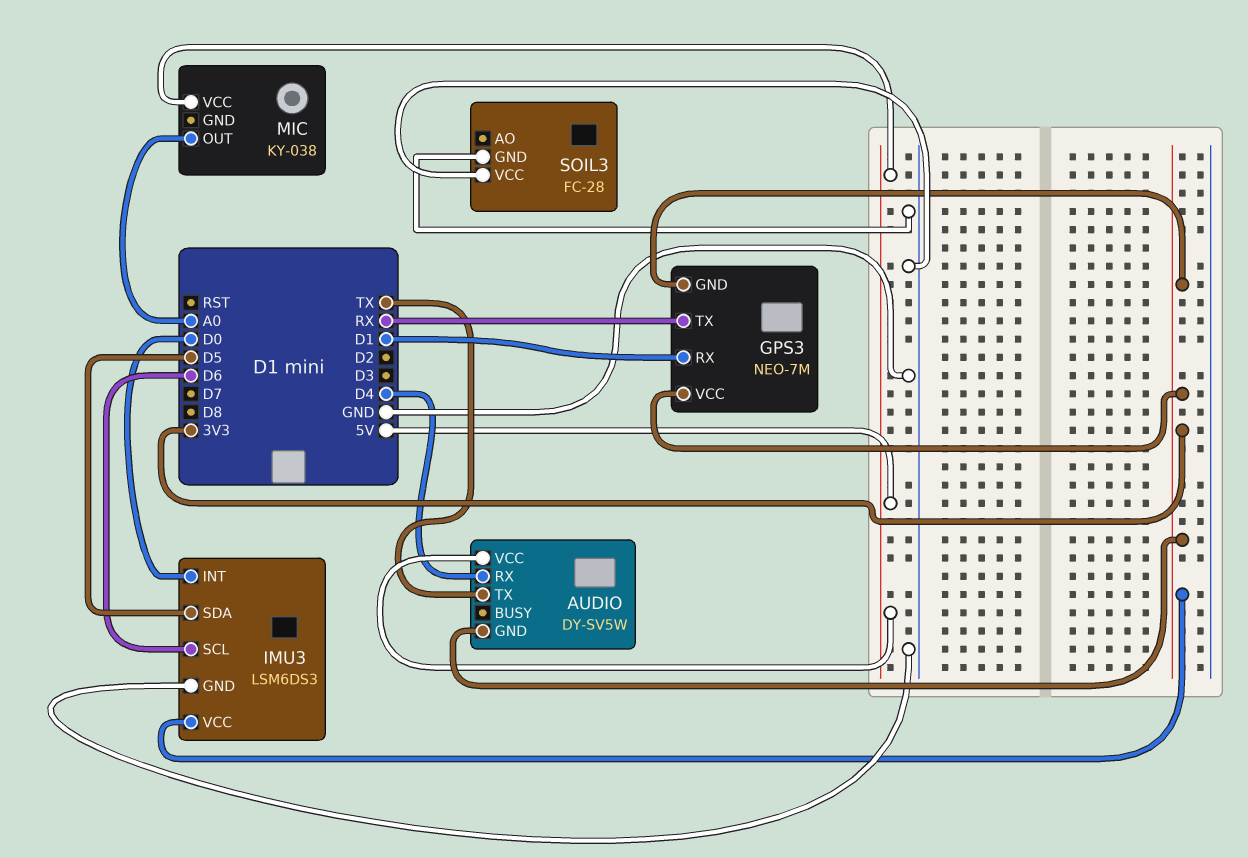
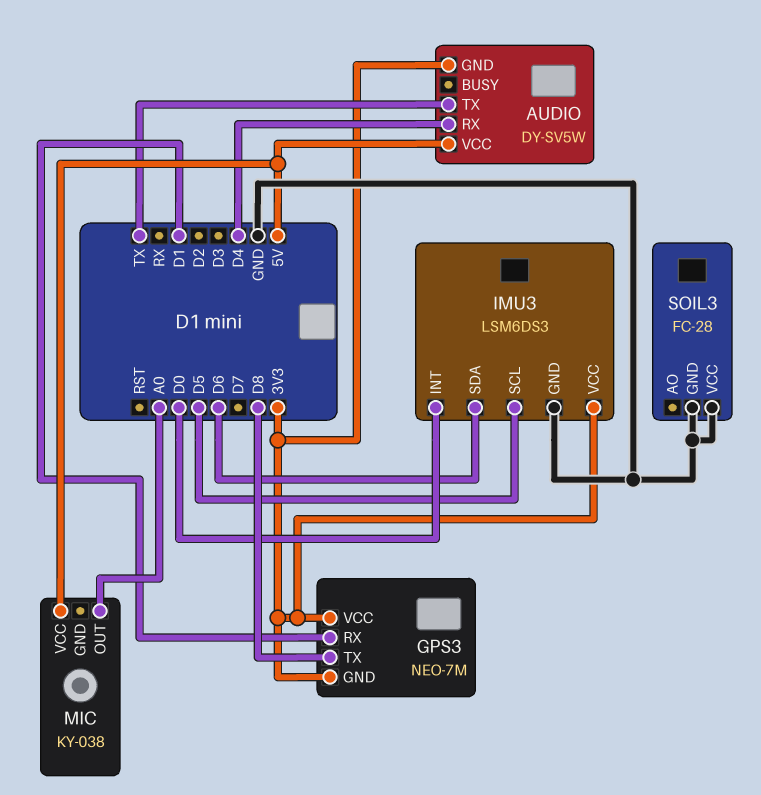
GPS3 pin TX: RX -> D8
IMU3 pin SCL: D6 -> D5
IMU3 pin SDA: D5 -> D6

